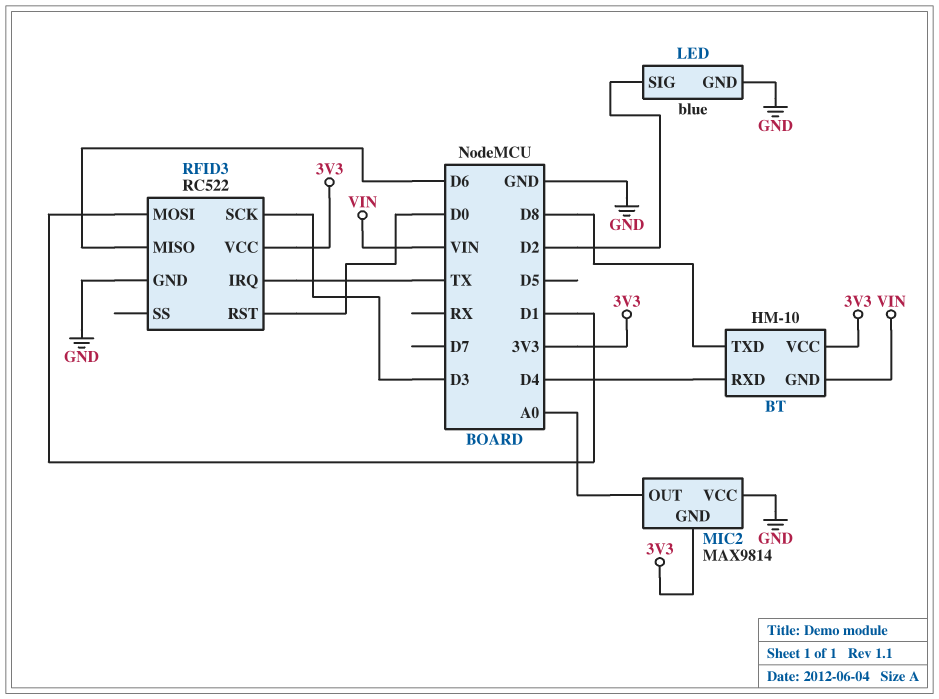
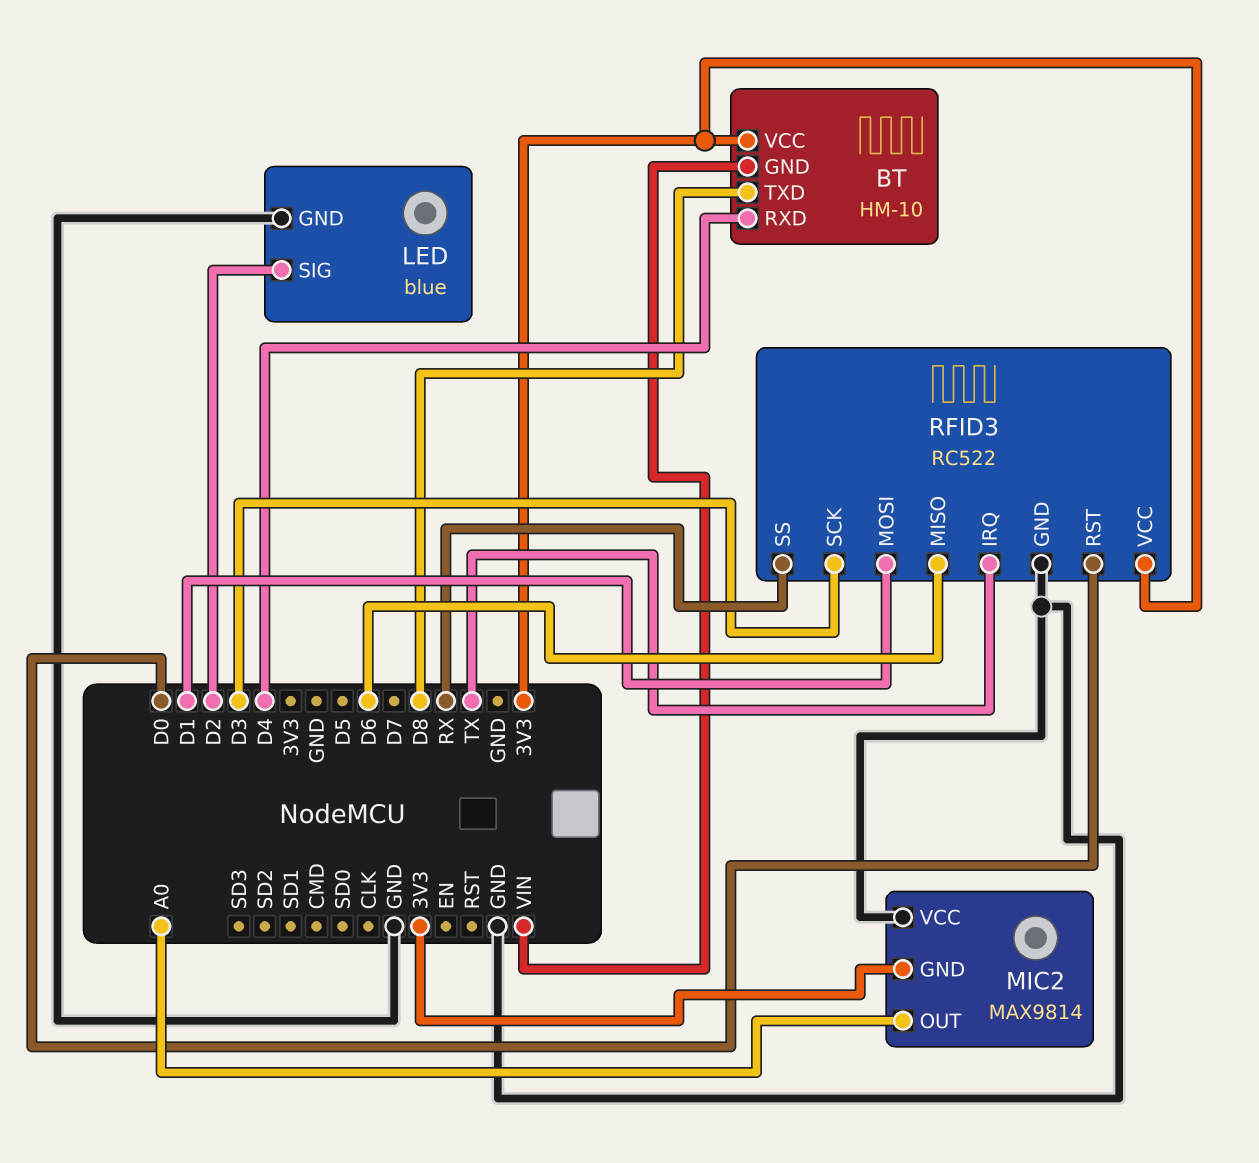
RFID3 pin SS: none -> RX

